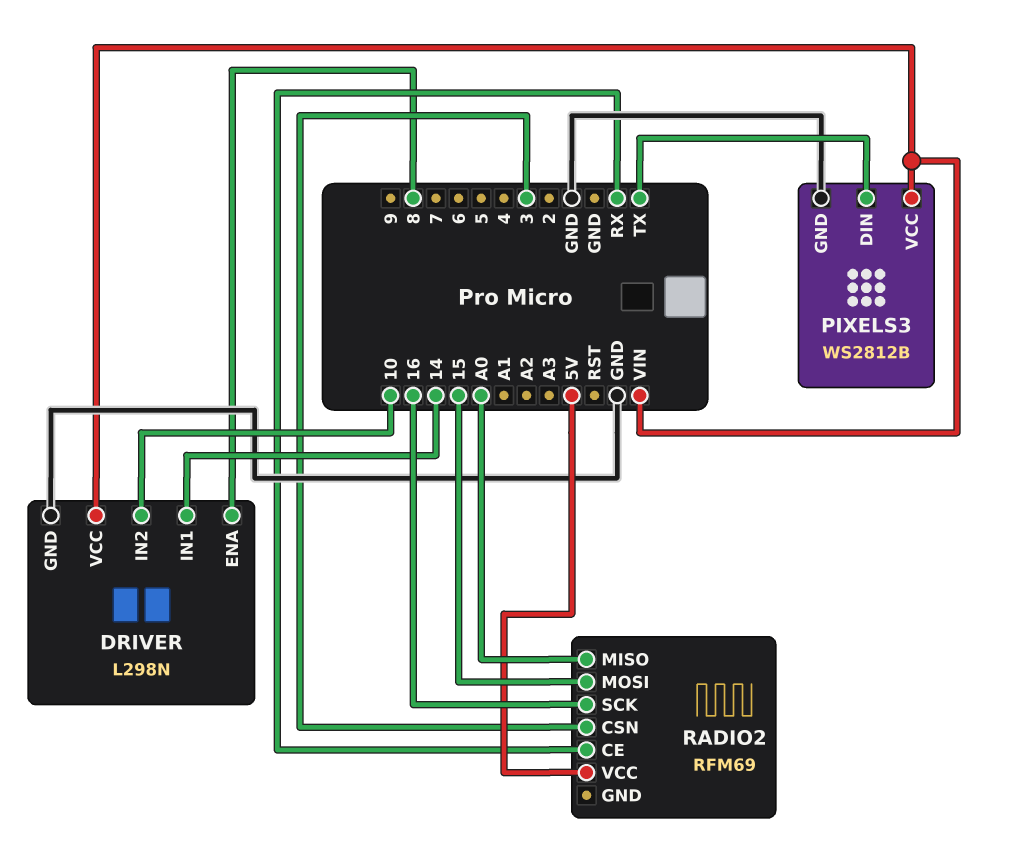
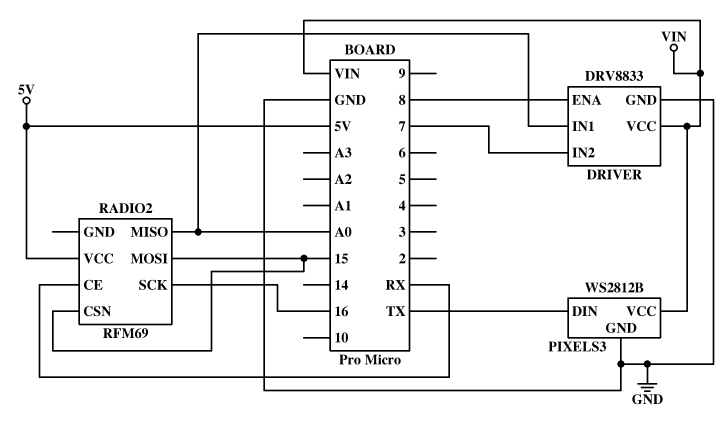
DRIVER: L298N -> DRV8833
DRIVER pin IN1: 14 -> A0
DRIVER pin IN2: 10 -> 7
RADIO2 pin CSN: 3 -> 15

